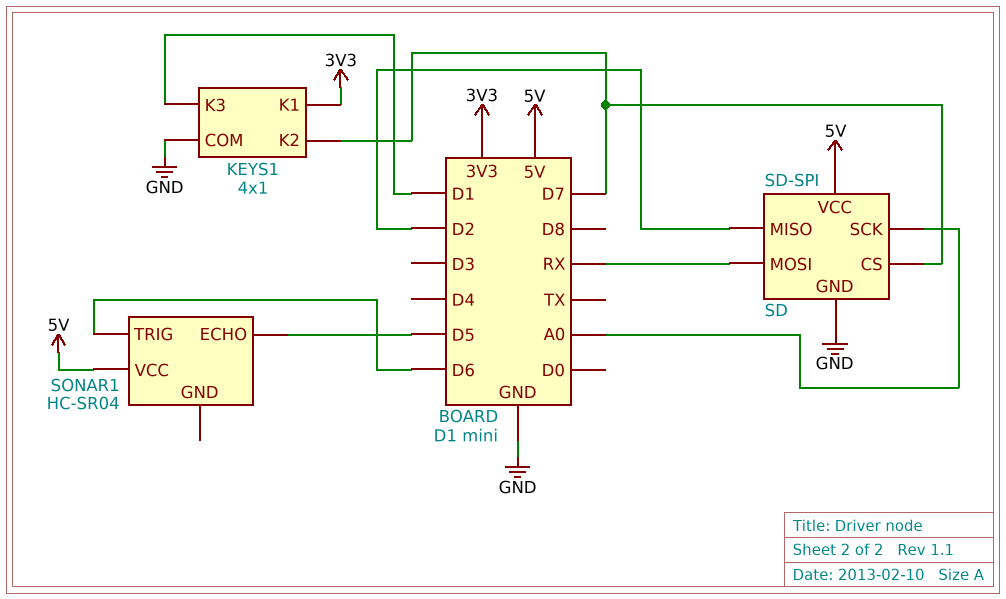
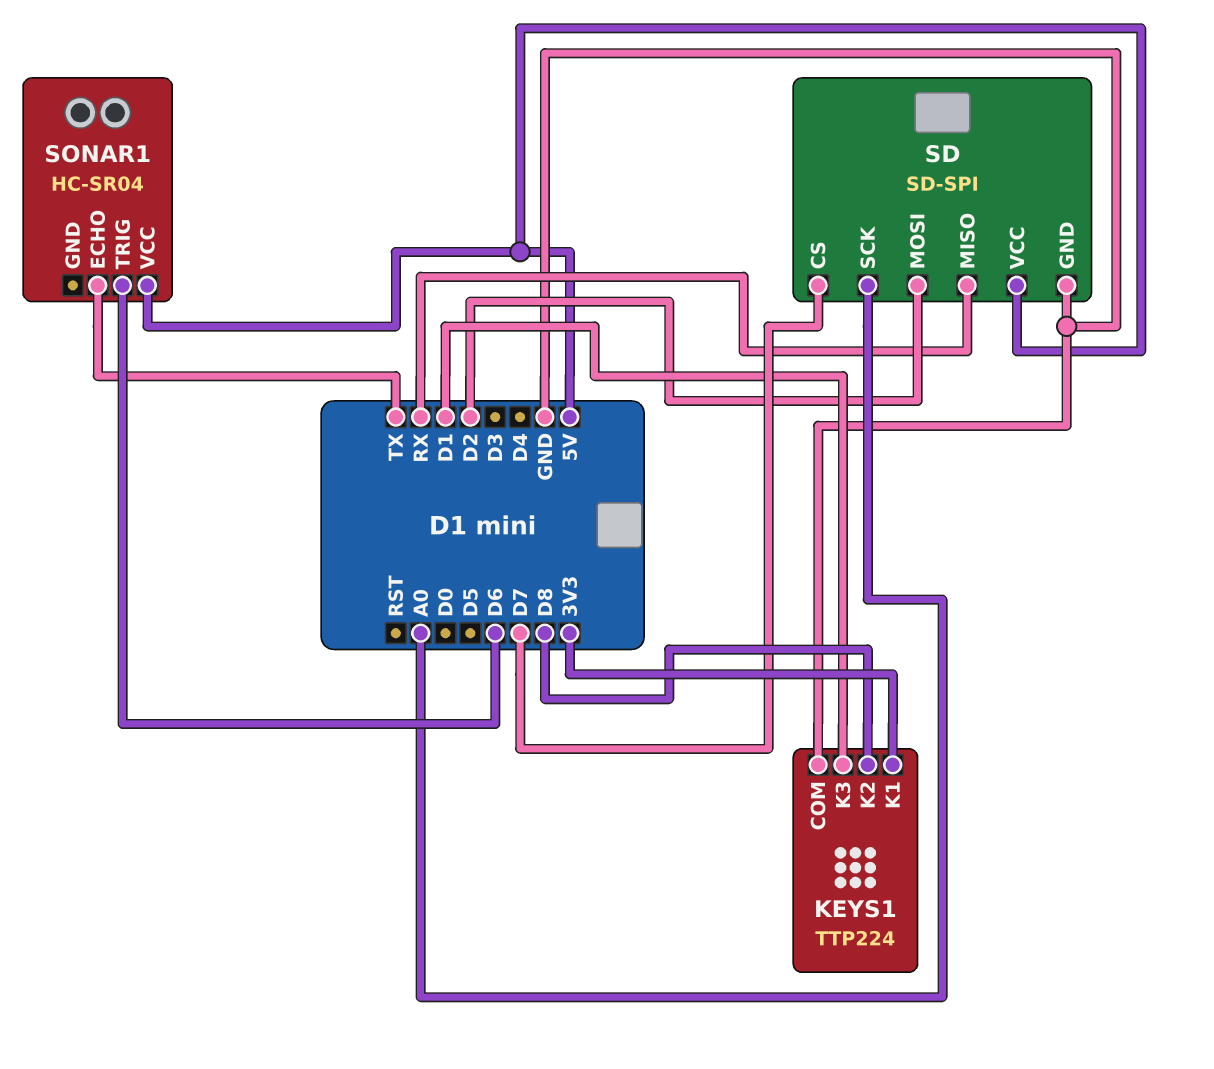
KEYS1: 4x1 -> TTP224
KEYS1 pin K2: D7 -> D8
SD pin MISO: D2 -> RX
SD pin MOSI: RX -> D2
SONAR1 pin ECHO: D5 -> TX

